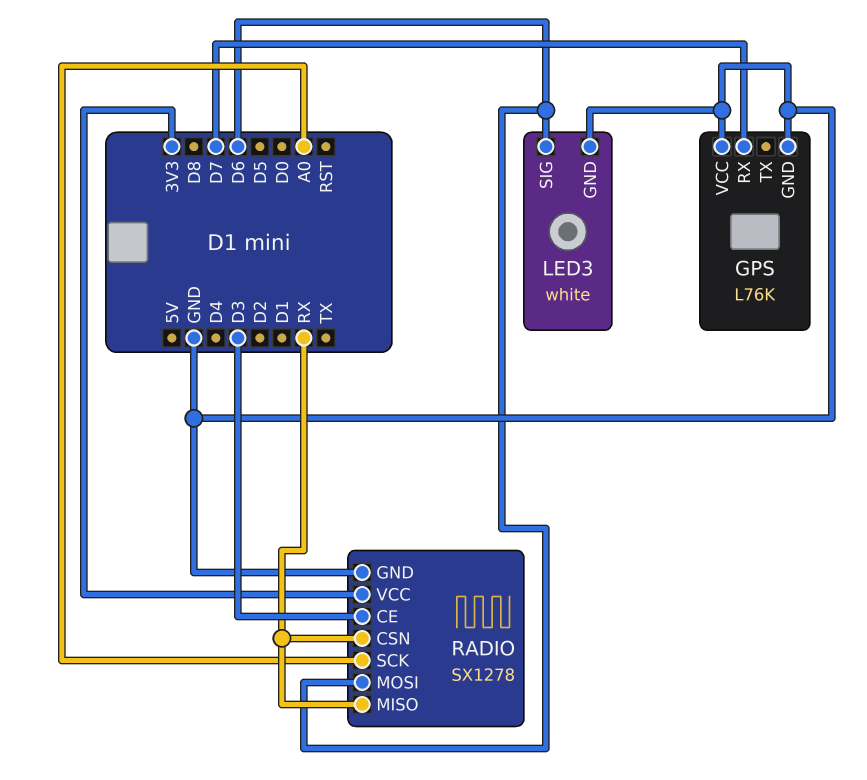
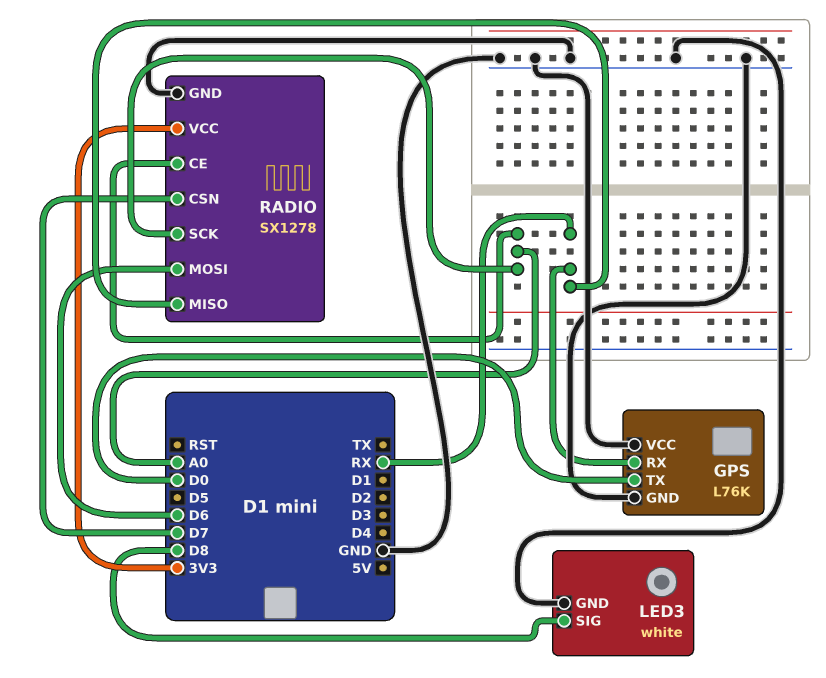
GPS pin RX: D7 -> RX
GPS pin TX: none -> D0
LED3 pin SIG: D6 -> D8
RADIO pin CE: D3 -> A0
RADIO pin CSN: RX -> D7

